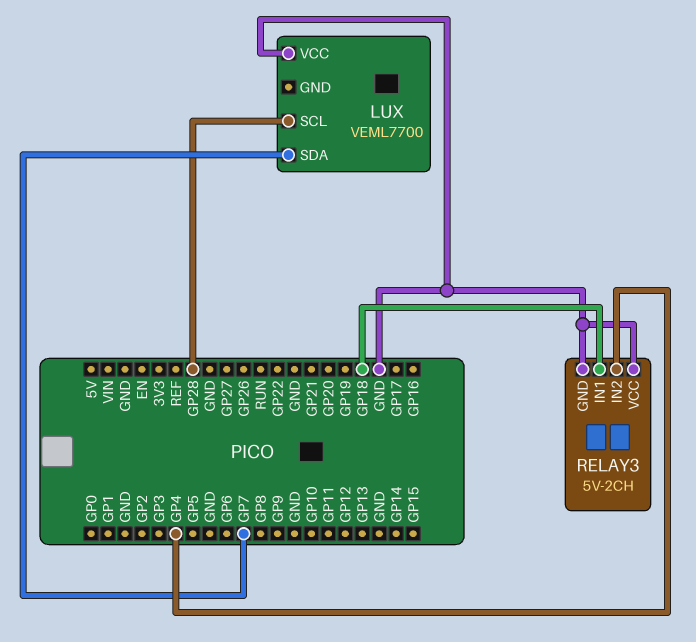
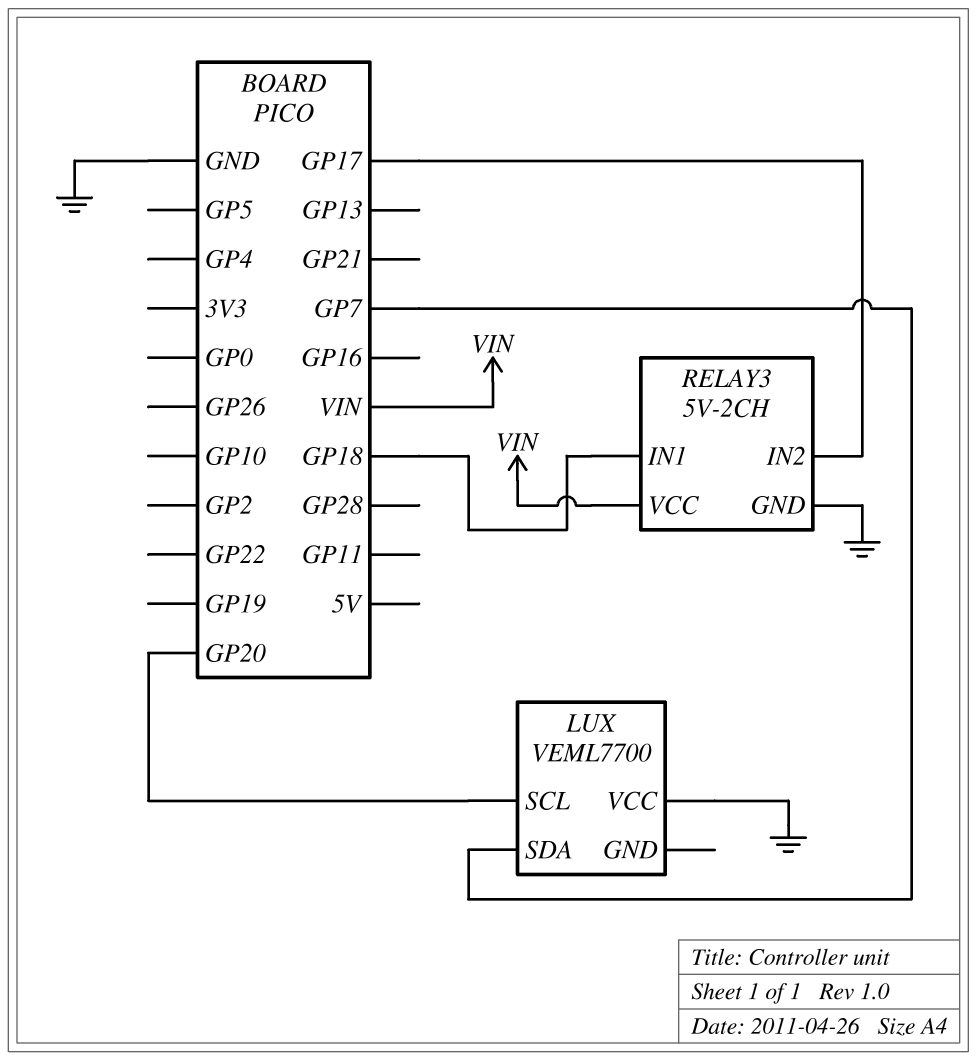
LUX pin SCL: GP28 -> GP20
RELAY3 pin IN2: GP4 -> GP17
RELAY3 pin VCC: GND -> VIN

